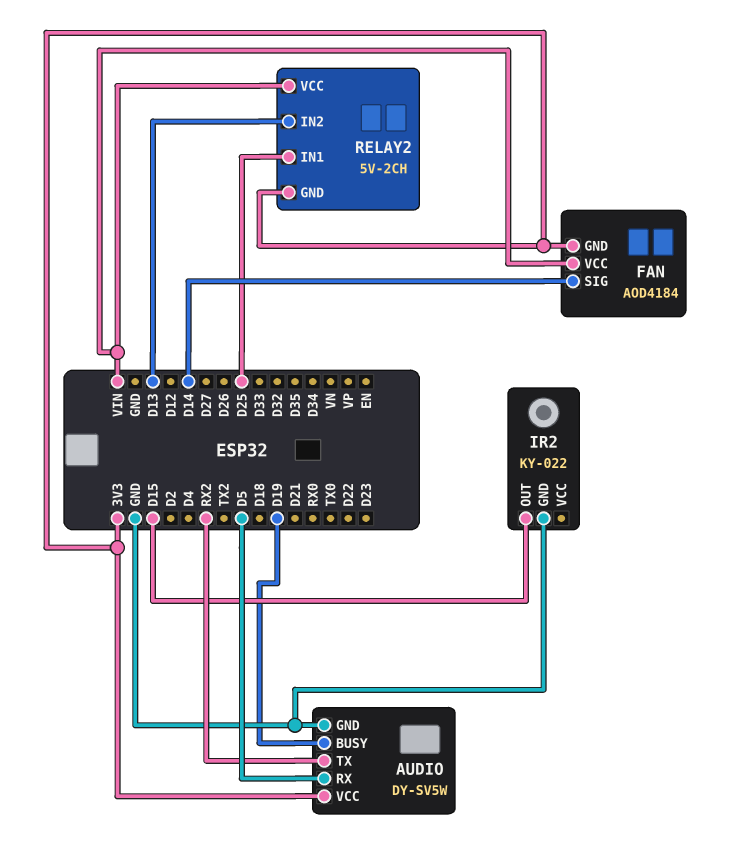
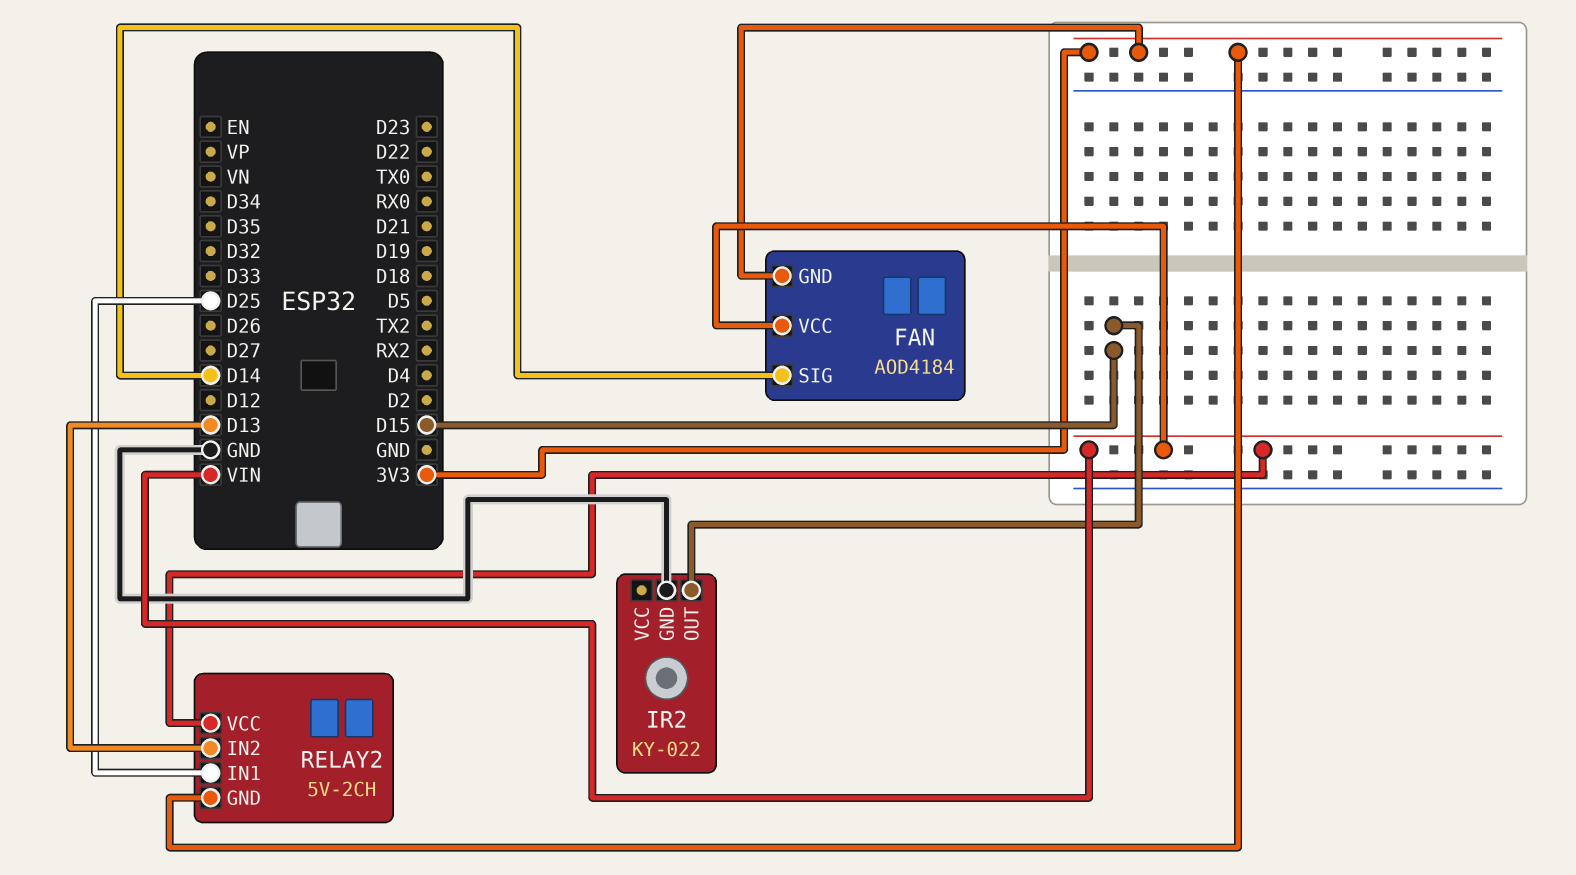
AUDIO: DY-SV5W -> none
AUDIO pin BUSY: D19 -> none
AUDIO pin GND: GND -> none
AUDIO pin RX: D5 -> none
AUDIO pin TX: RX2 -> none
AUDIO pin VCC: 3V3 -> none

